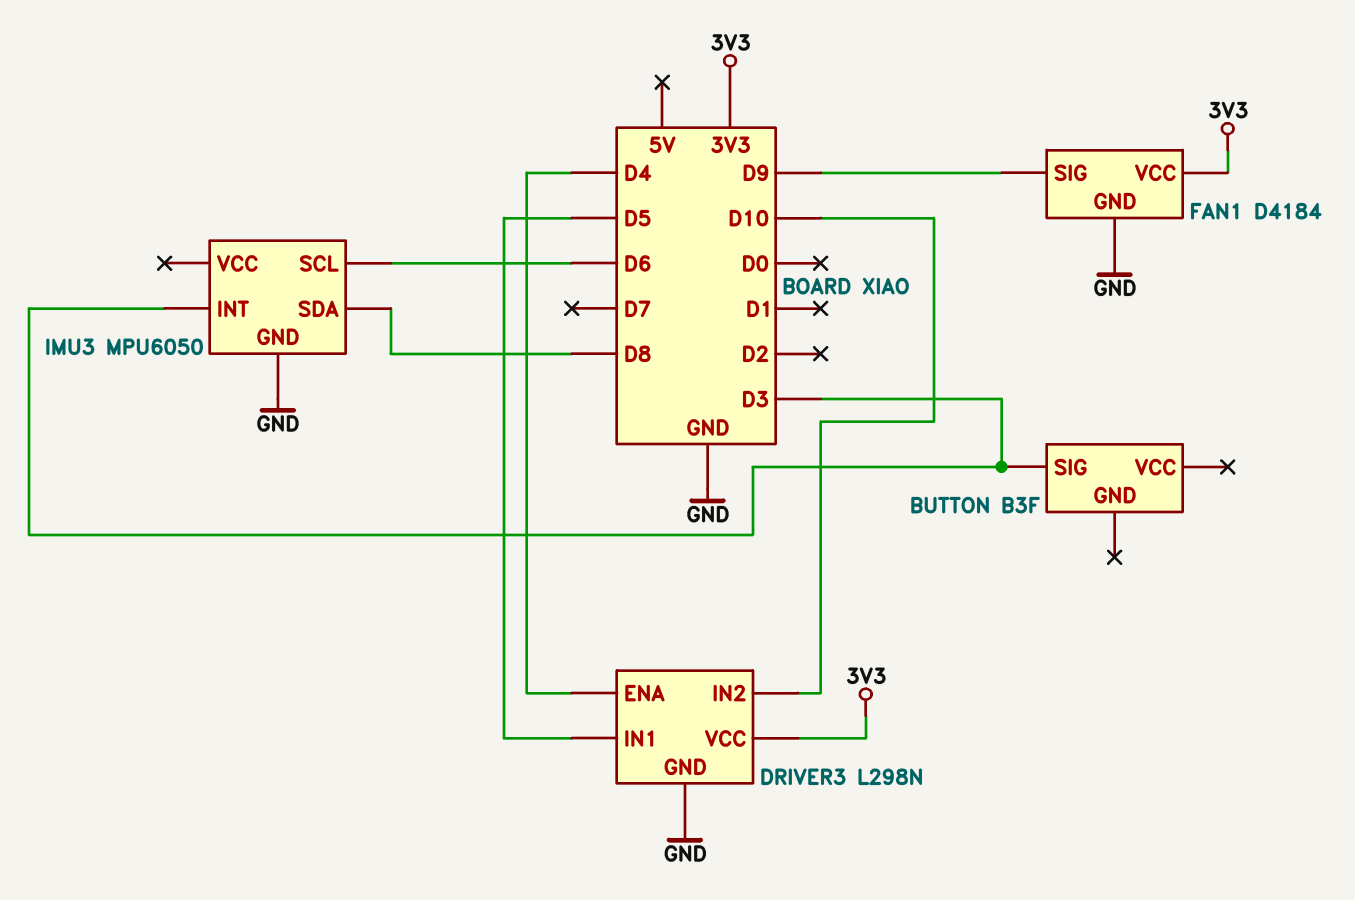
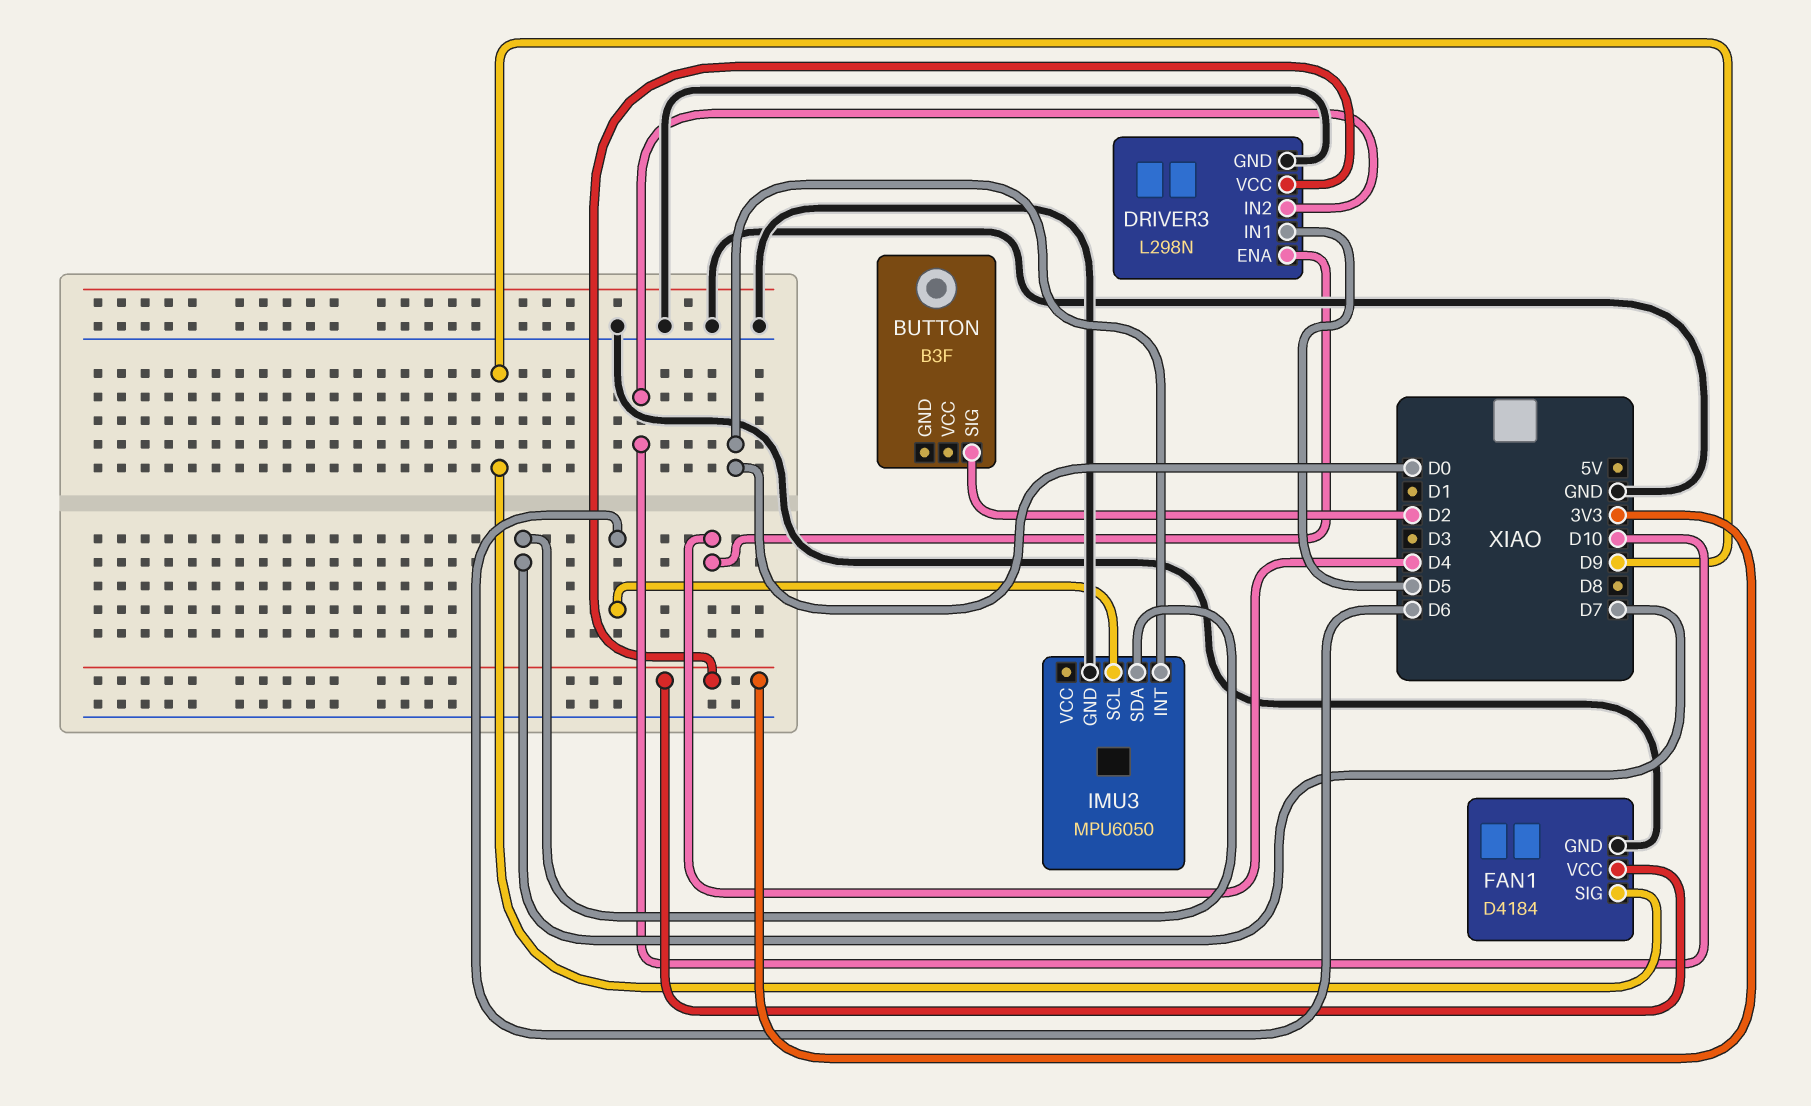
BUTTON pin SIG: D3 -> D2
IMU3 pin INT: D3 -> D0
IMU3 pin SDA: D8 -> D7

